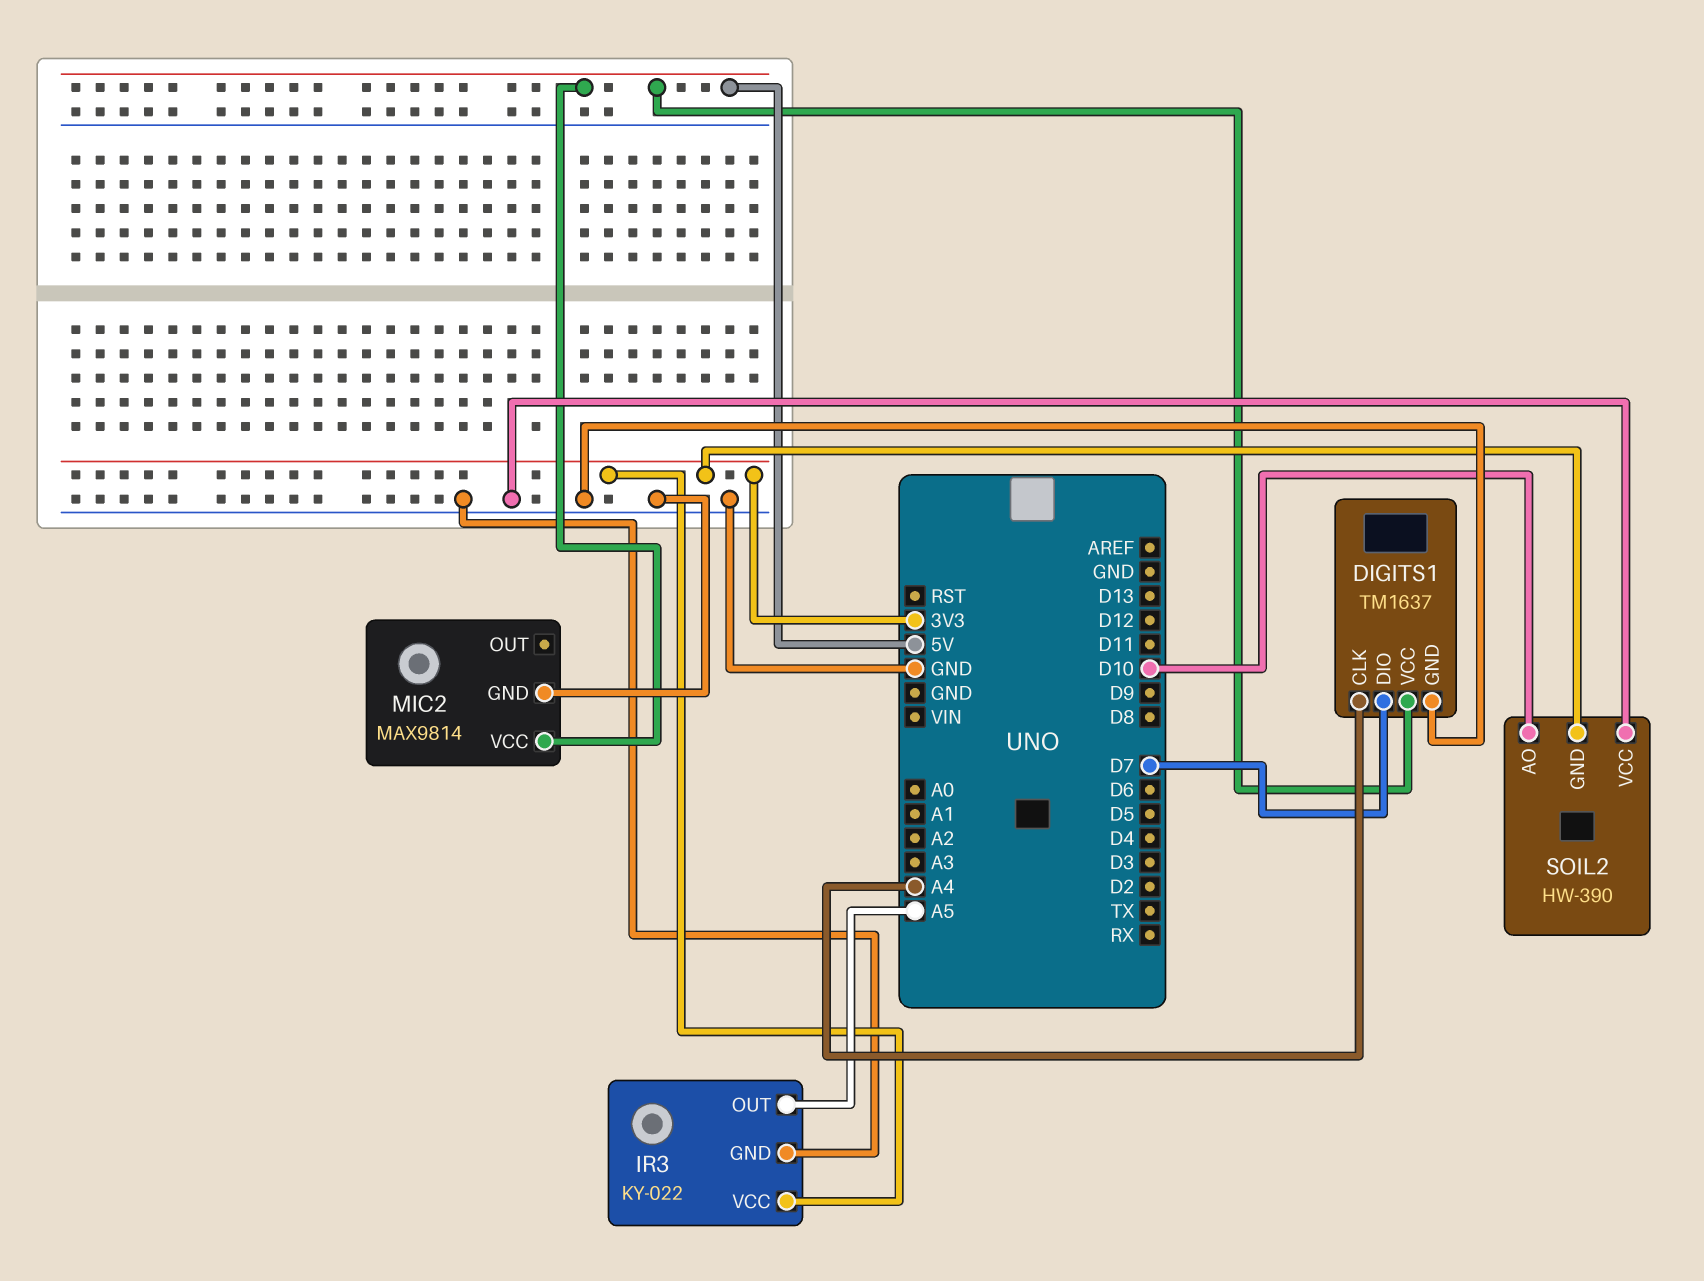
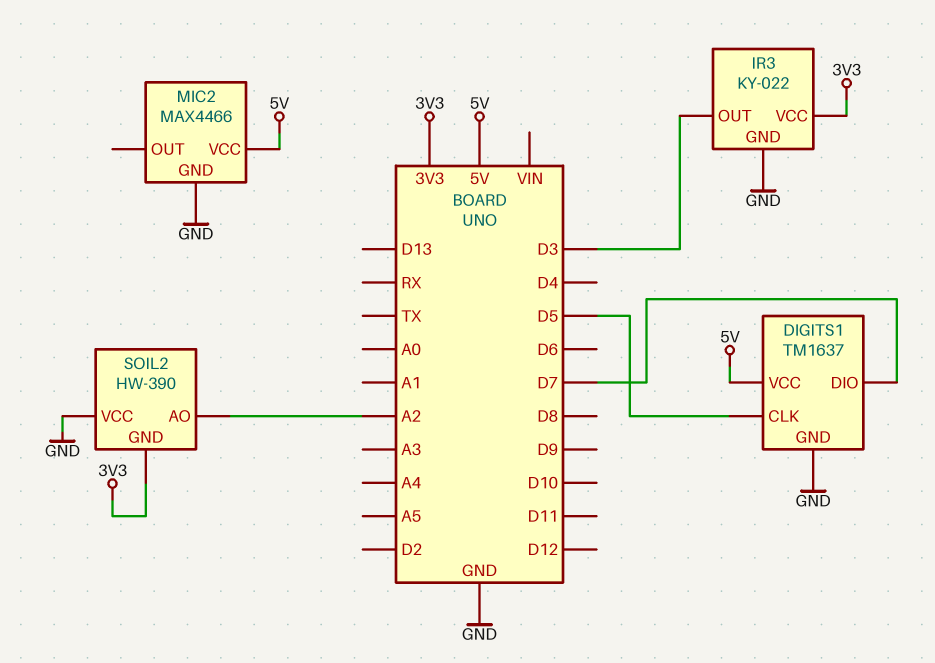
DIGITS1 pin CLK: A4 -> D5
IR3 pin OUT: A5 -> D3
MIC2: MAX9814 -> MAX4466
SOIL2 pin AO: D10 -> A2

